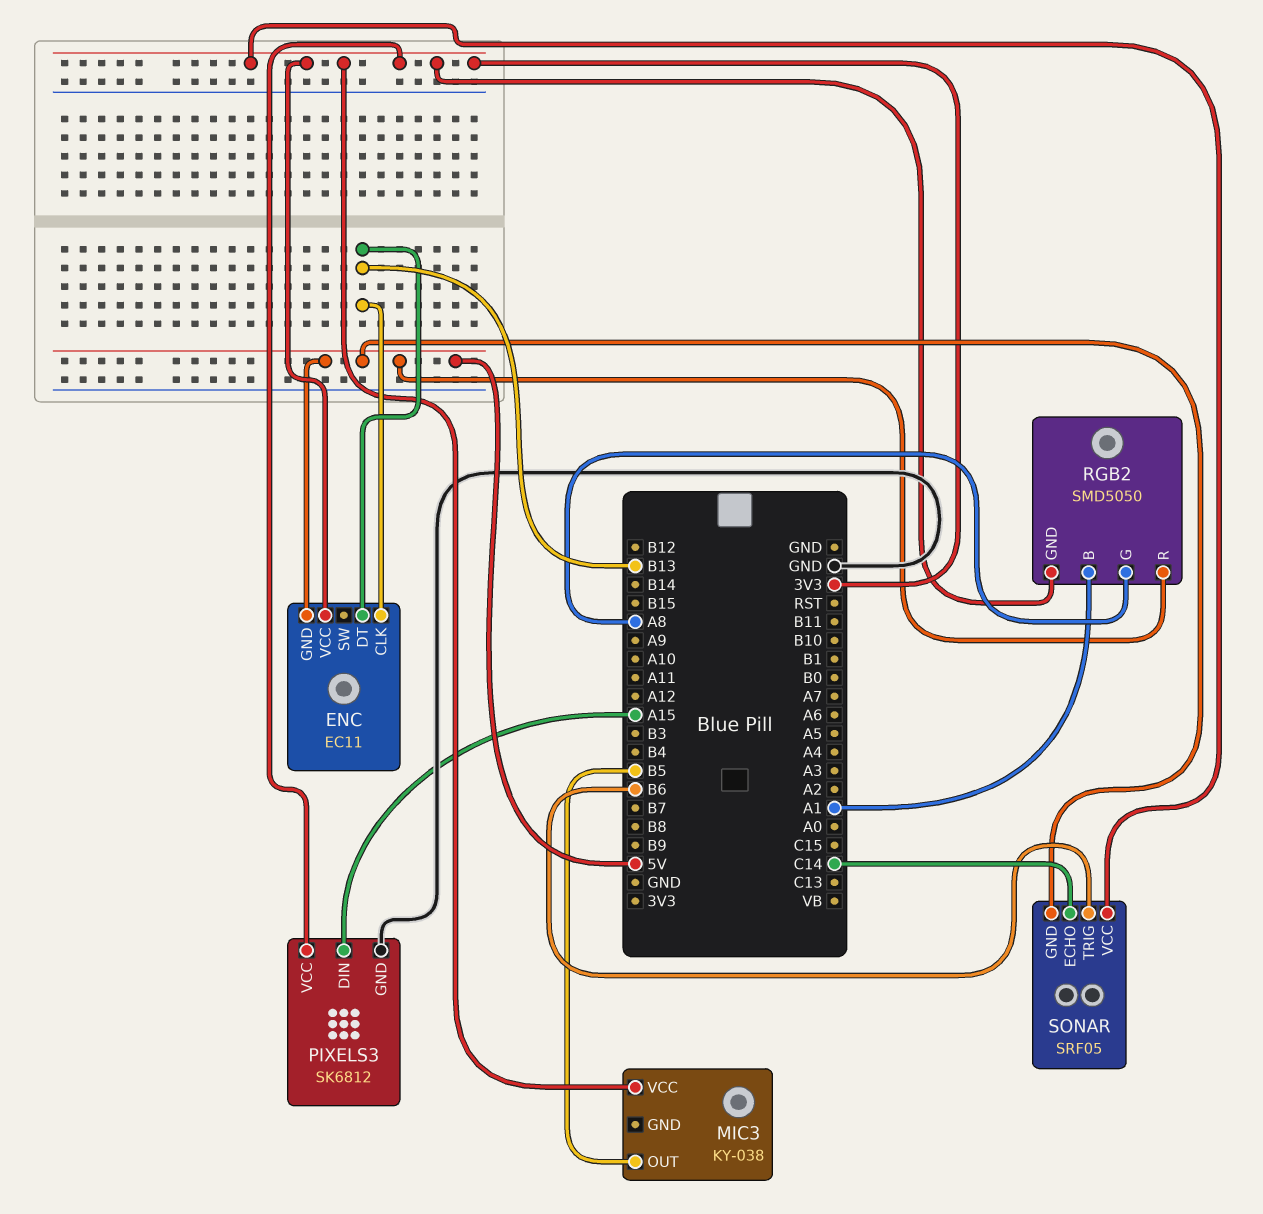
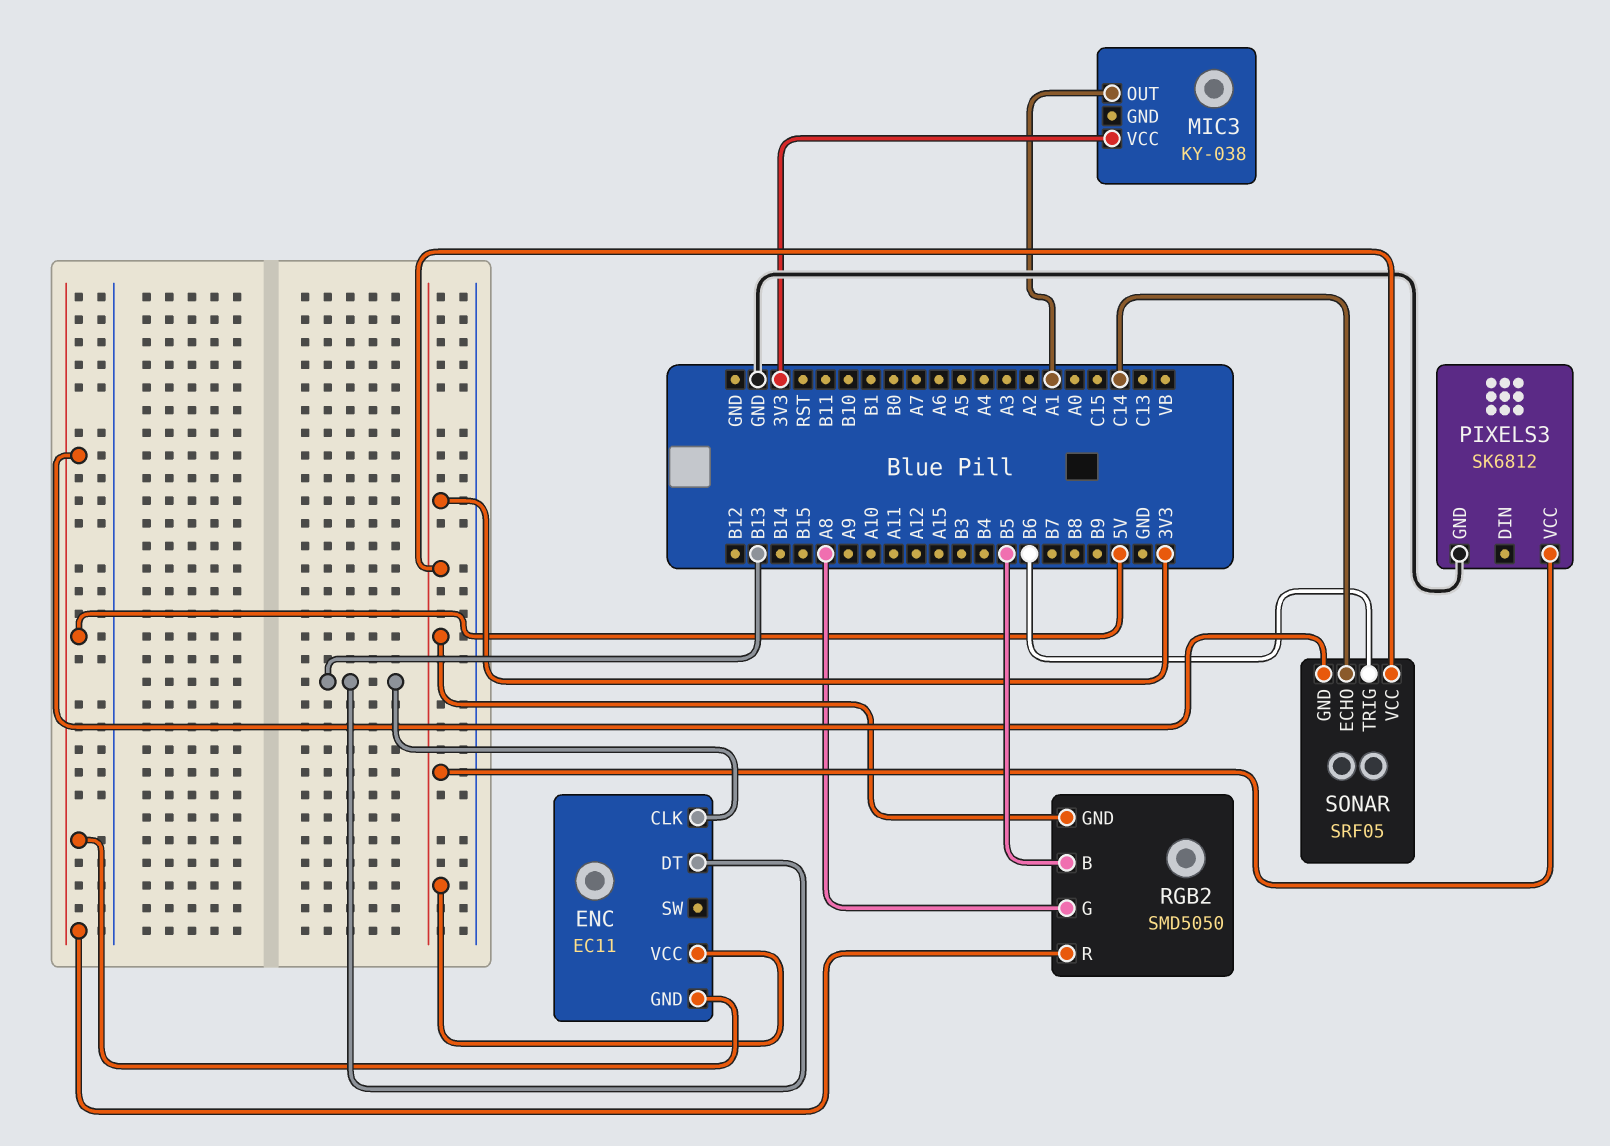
MIC3 pin OUT: B5 -> A1
PIXELS3 pin DIN: A15 -> none
RGB2 pin B: A1 -> B5

